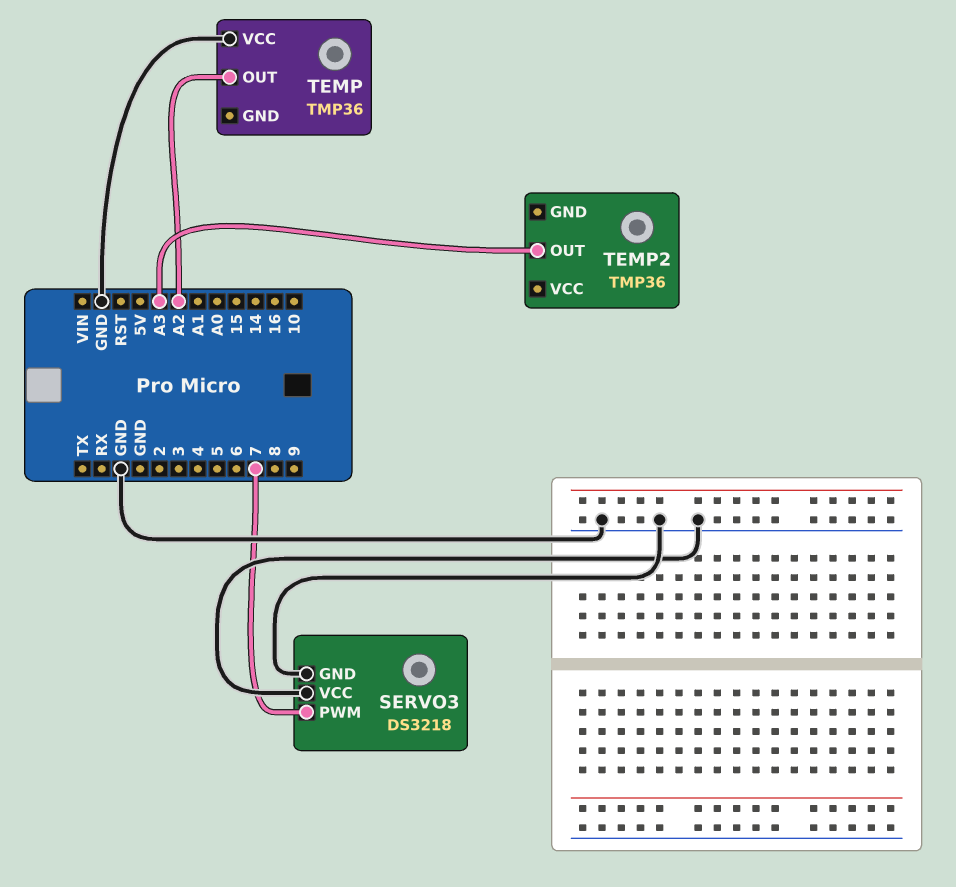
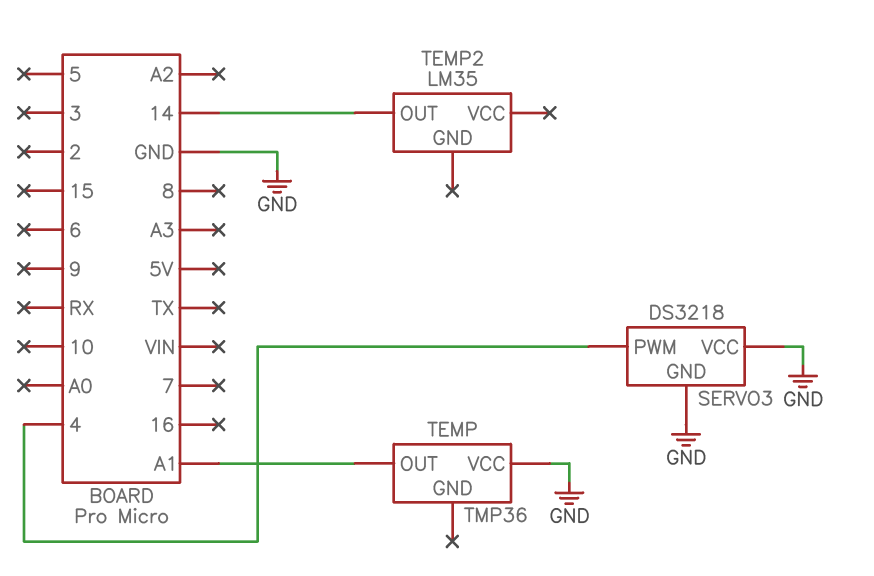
SERVO3 pin PWM: 7 -> 4
TEMP pin OUT: A2 -> A1
TEMP2: TMP36 -> LM35
TEMP2 pin OUT: A3 -> 14

